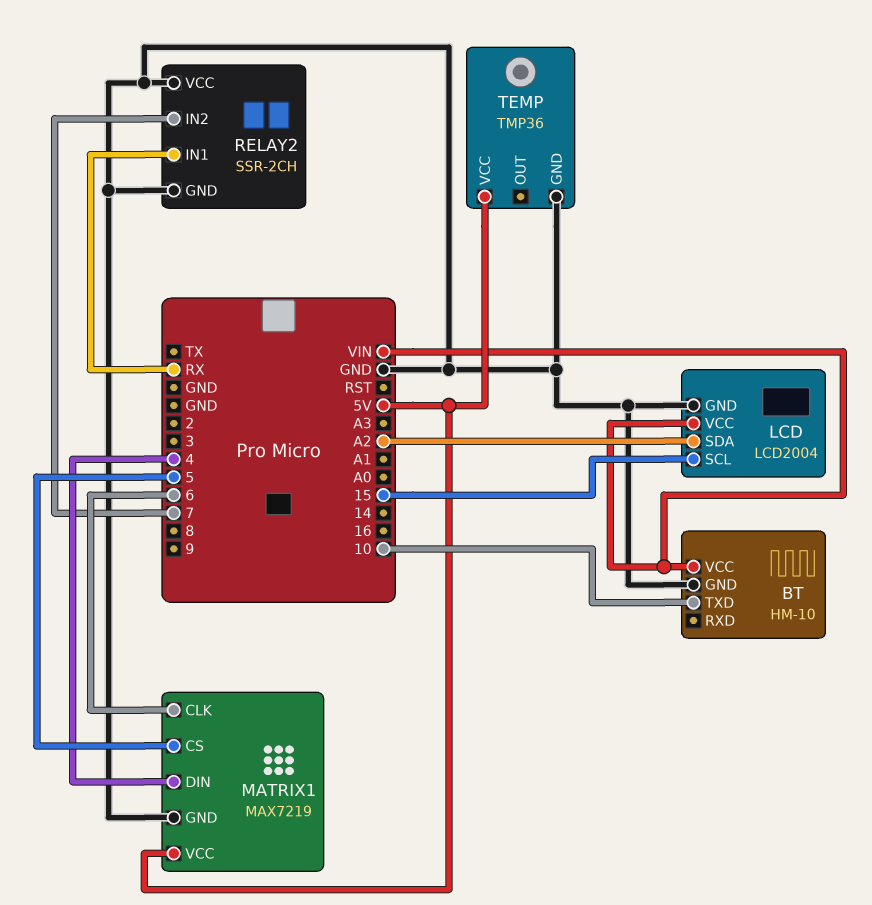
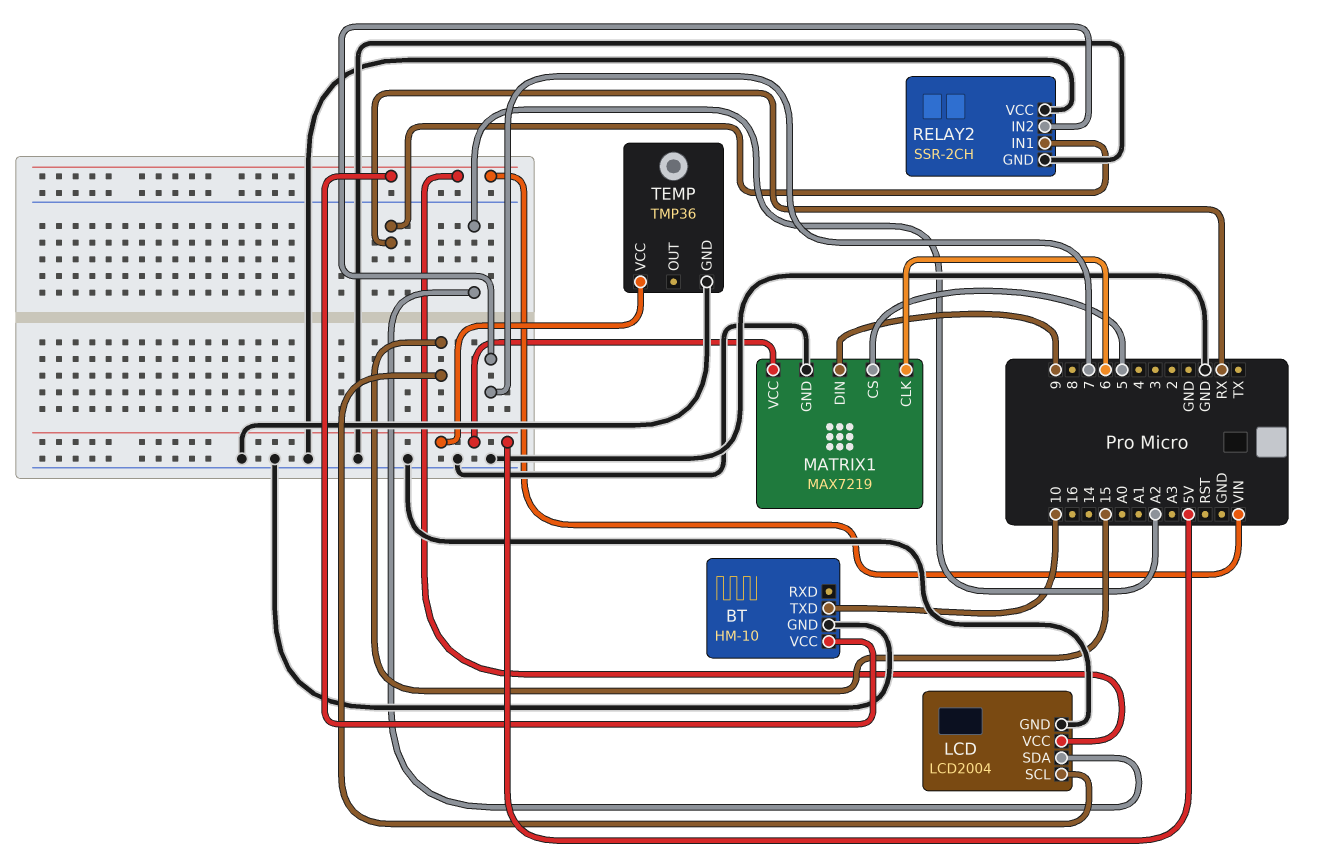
MATRIX1 pin DIN: 4 -> 9

